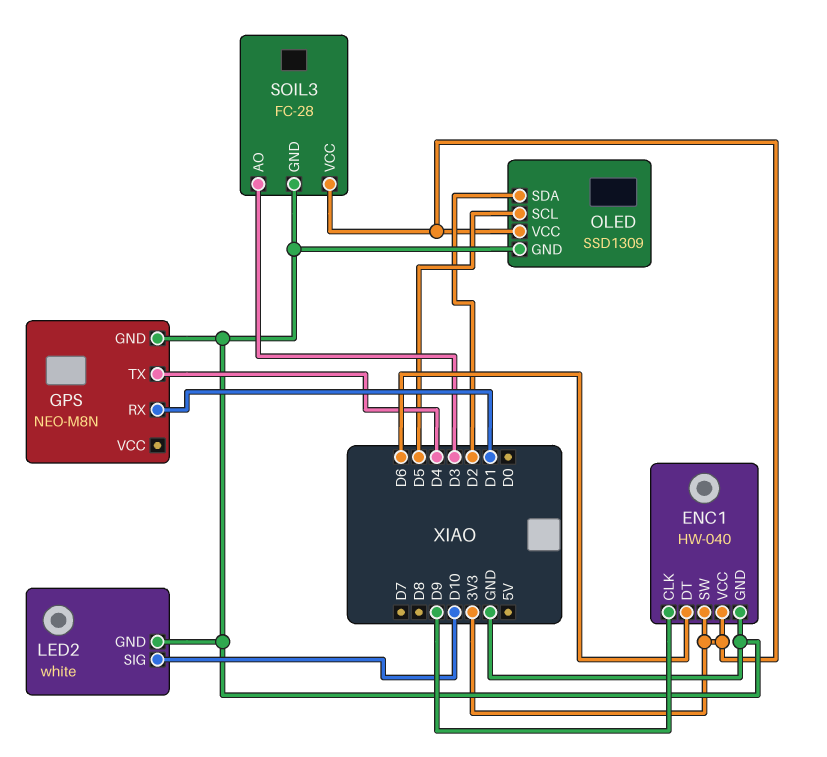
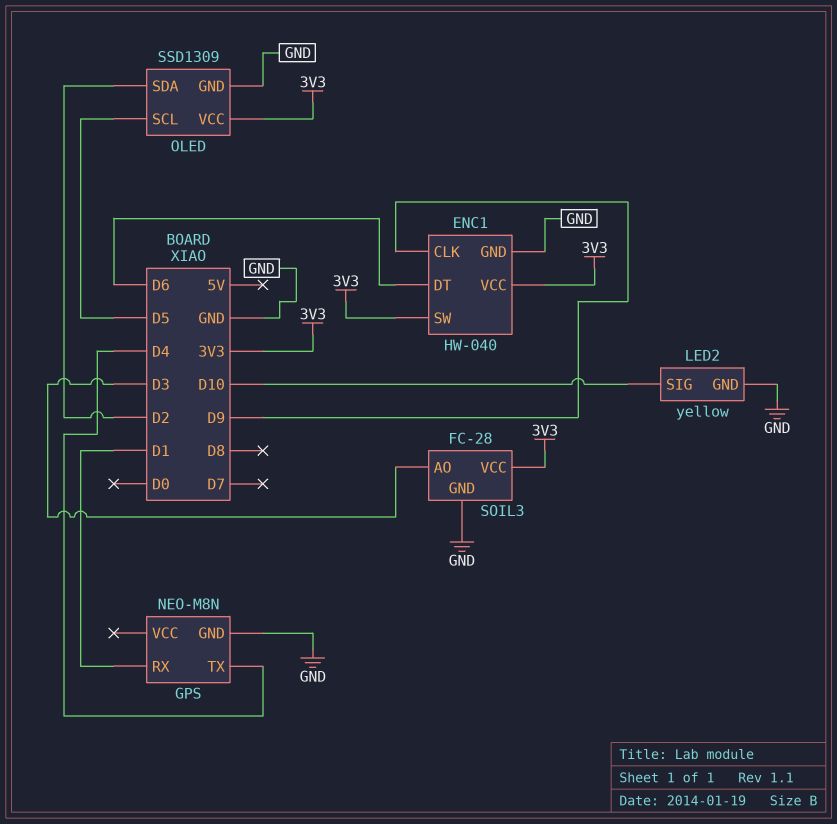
LED2: white -> yellow

